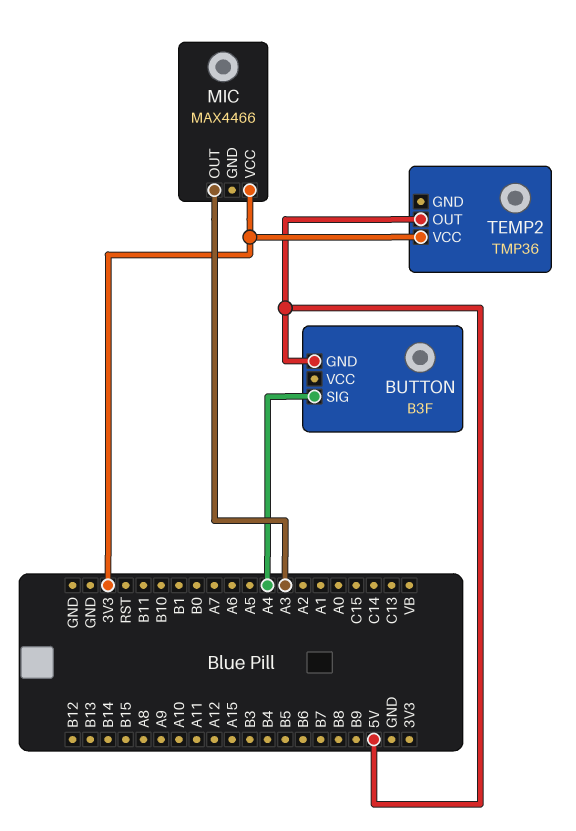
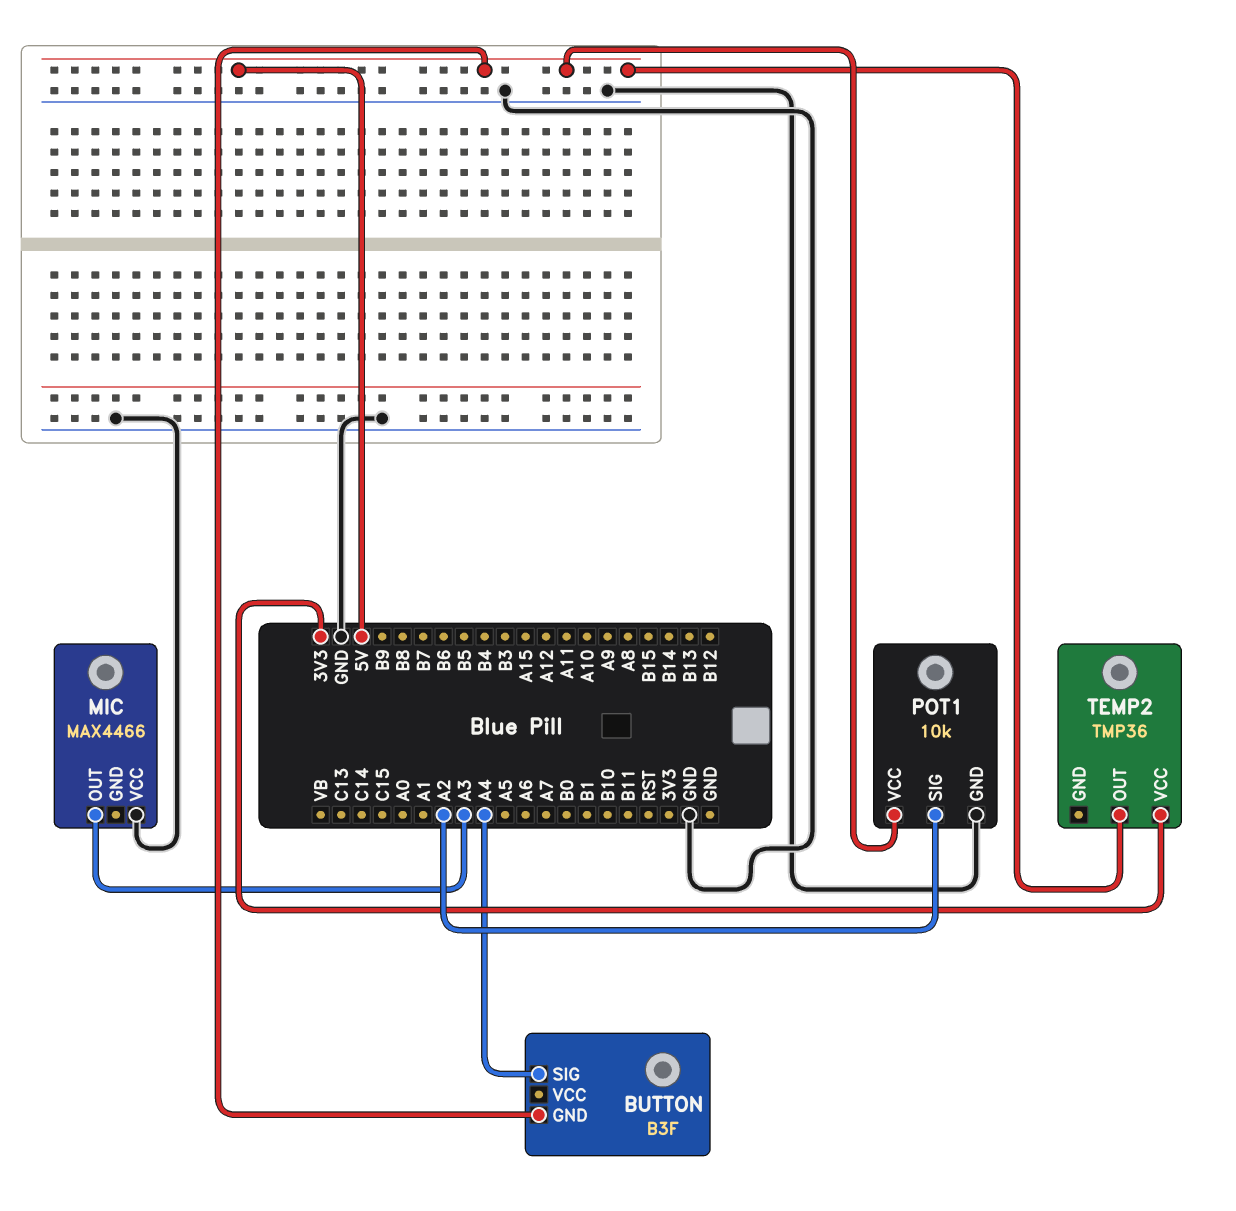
MIC pin VCC: 3V3 -> GND
POT1: none -> 10k
POT1 pin GND: none -> GND
POT1 pin SIG: none -> A2
POT1 pin VCC: none -> 5V

